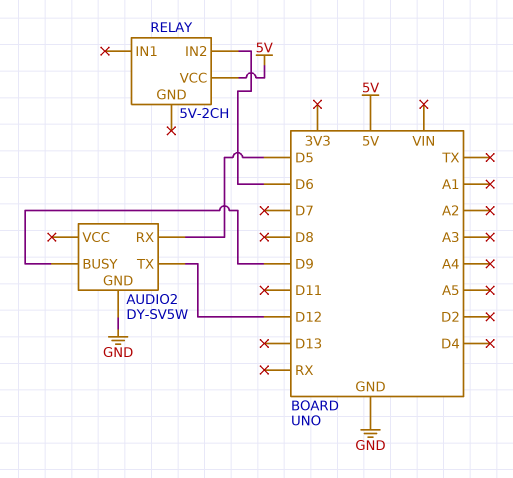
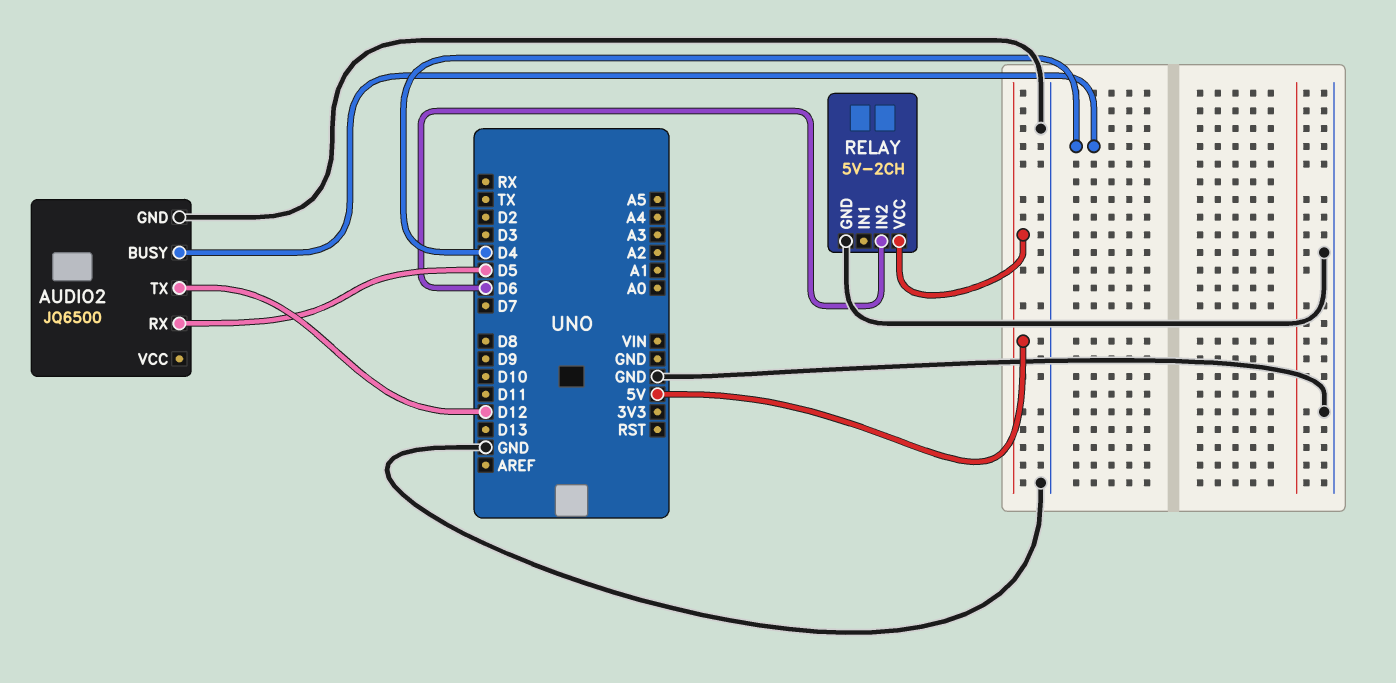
AUDIO2: DY-SV5W -> JQ6500
AUDIO2 pin BUSY: D9 -> D4
RELAY pin GND: none -> GND

